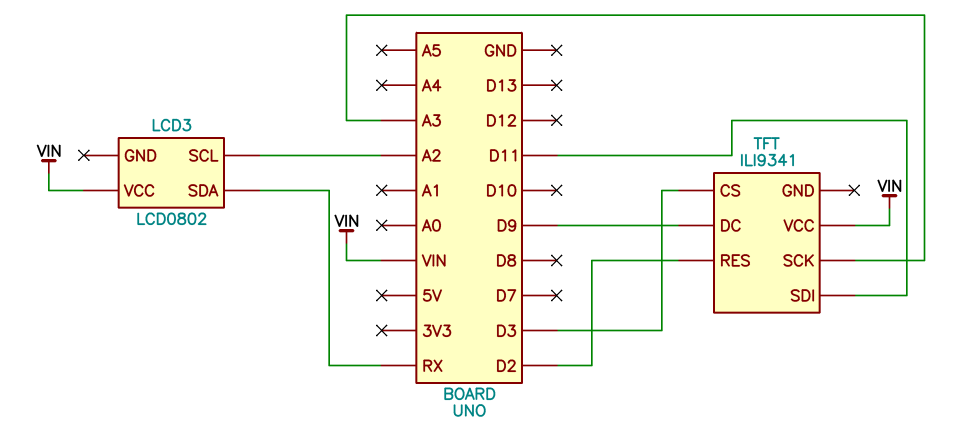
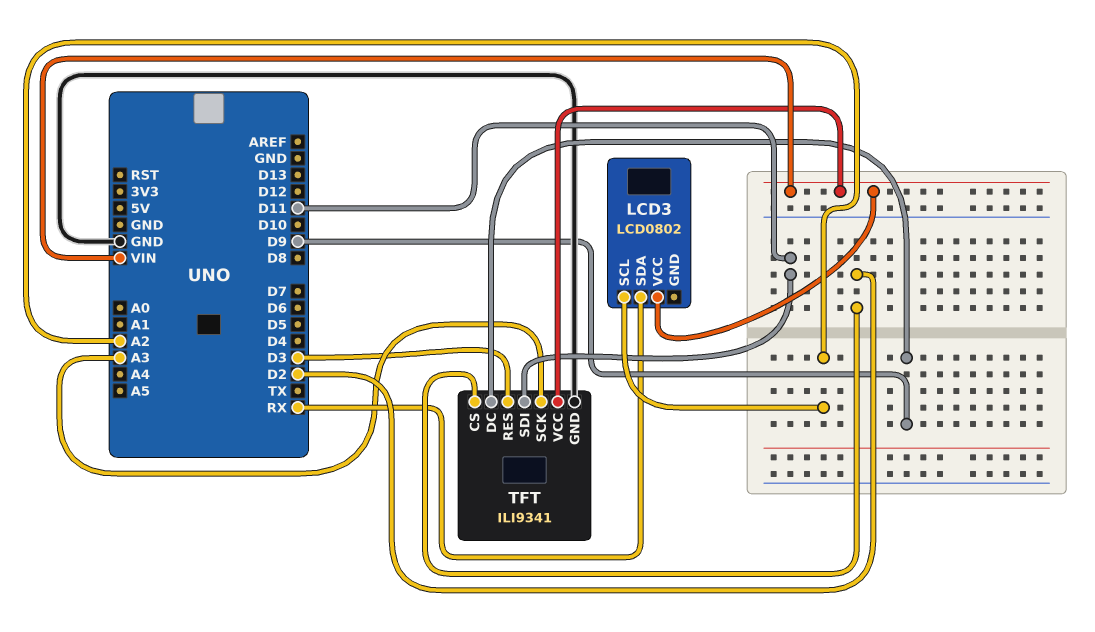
TFT pin CS: D3 -> D2
TFT pin GND: none -> GND
TFT pin RES: D2 -> D3

